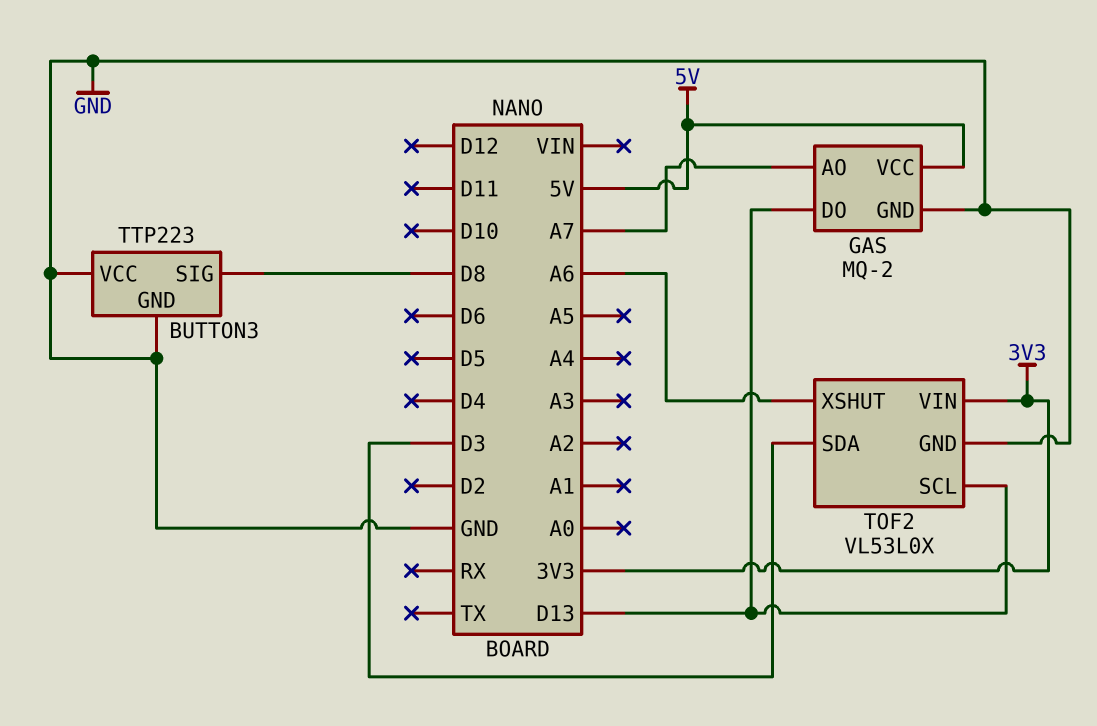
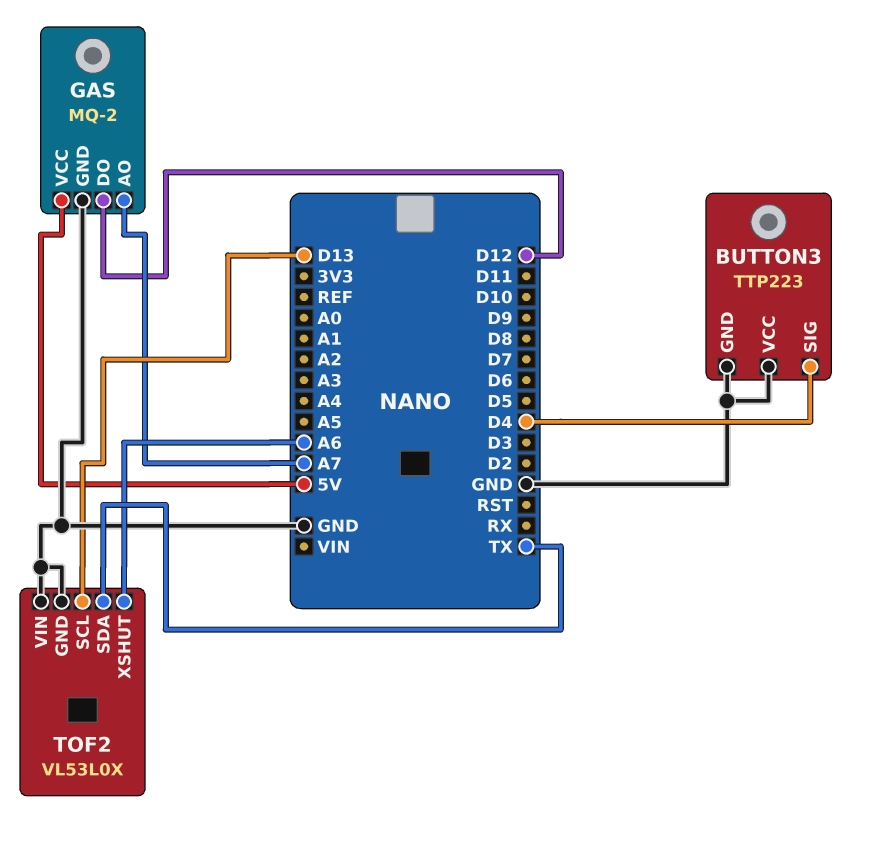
BUTTON3 pin SIG: D8 -> D4
GAS pin DO: D13 -> D12
TOF2 pin SDA: D3 -> TX
TOF2 pin VIN: 3V3 -> GND

